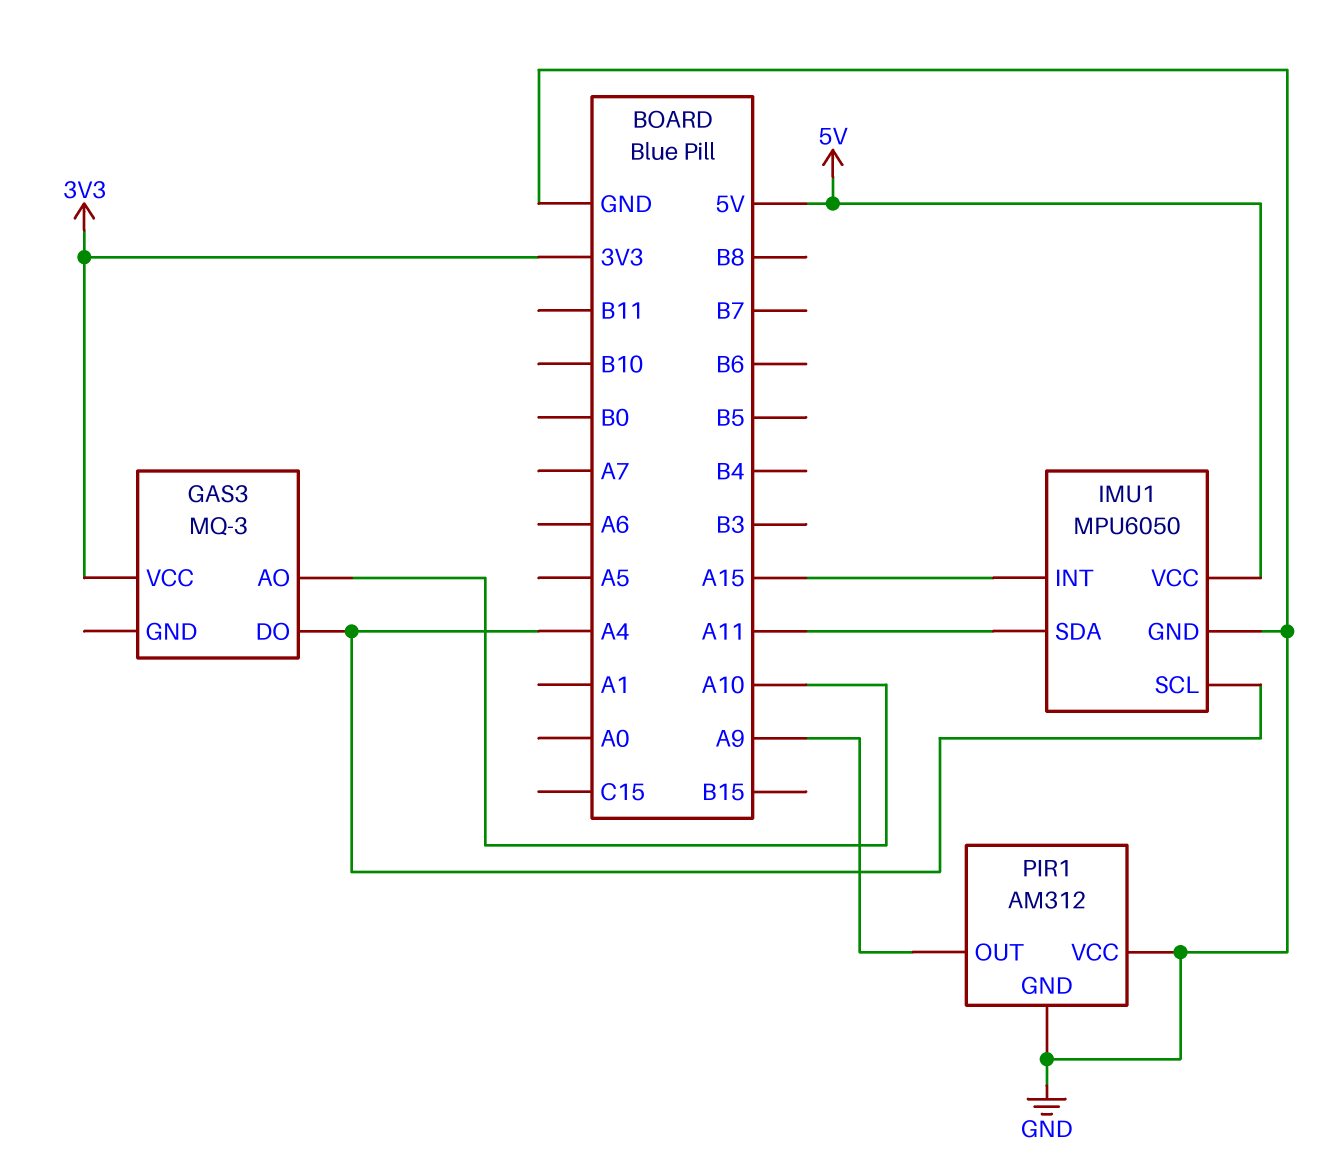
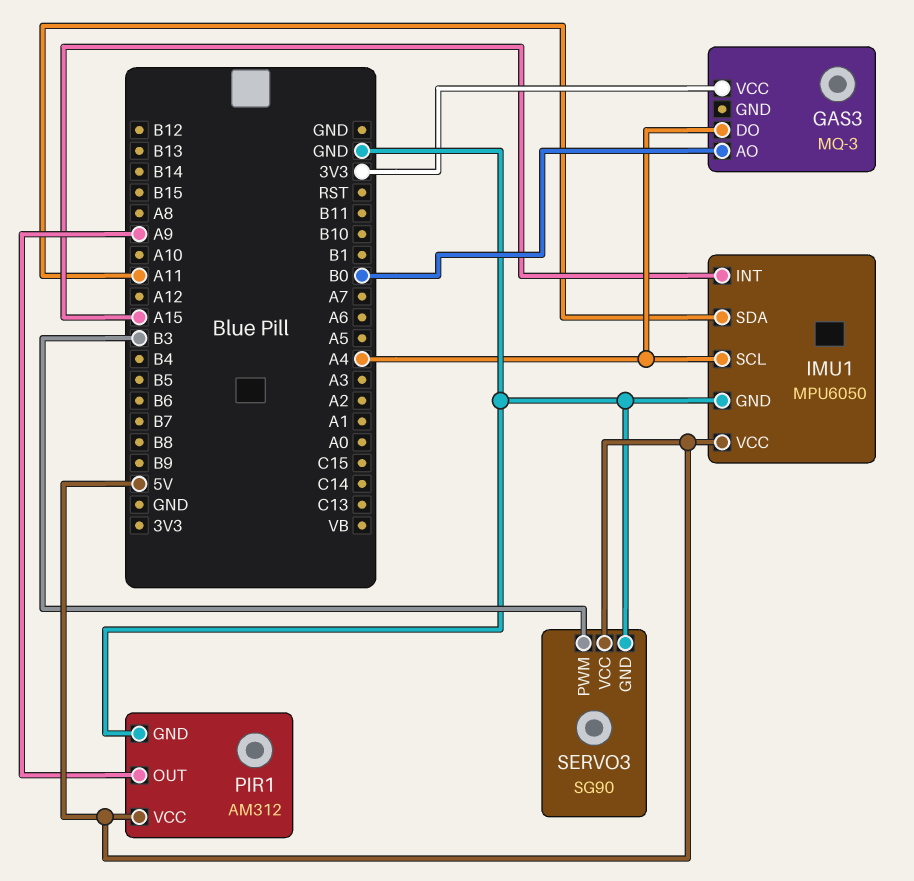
GAS3 pin AO: A10 -> B0
PIR1 pin VCC: GND -> 5V
SERVO3: none -> SG90
SERVO3 pin GND: none -> GND
SERVO3 pin PWM: none -> B3
SERVO3 pin VCC: none -> 5V

